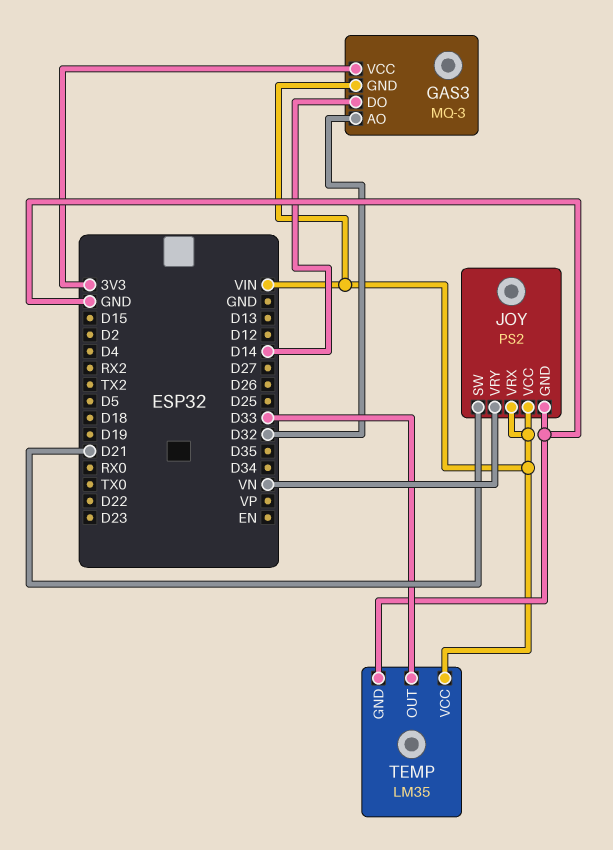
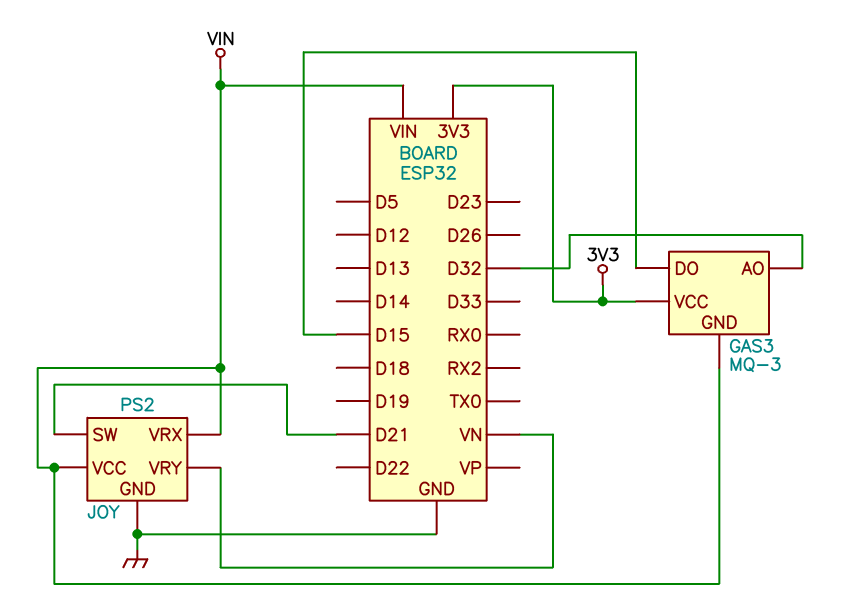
GAS3 pin DO: D14 -> D15
TEMP: LM35 -> none
TEMP pin GND: GND -> none
TEMP pin OUT: D33 -> none
TEMP pin VCC: VIN -> none

